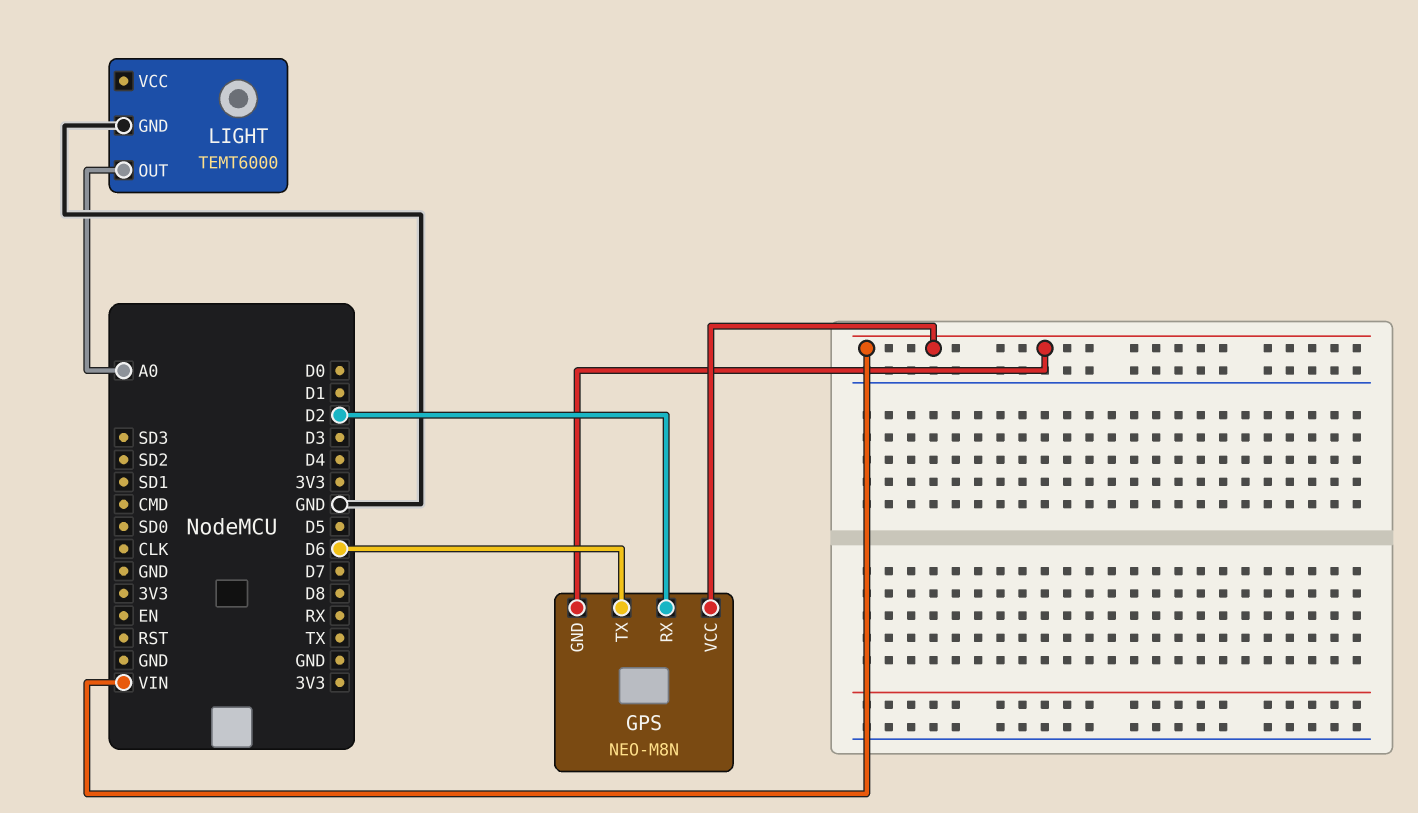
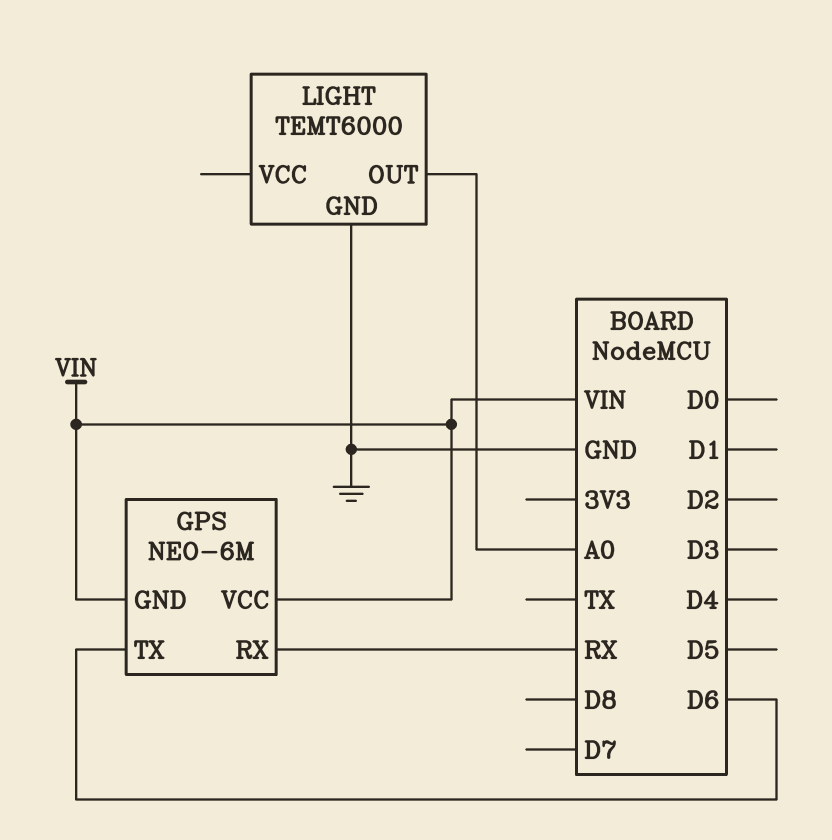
GPS: NEO-M8N -> NEO-6M
GPS pin RX: D2 -> RX

